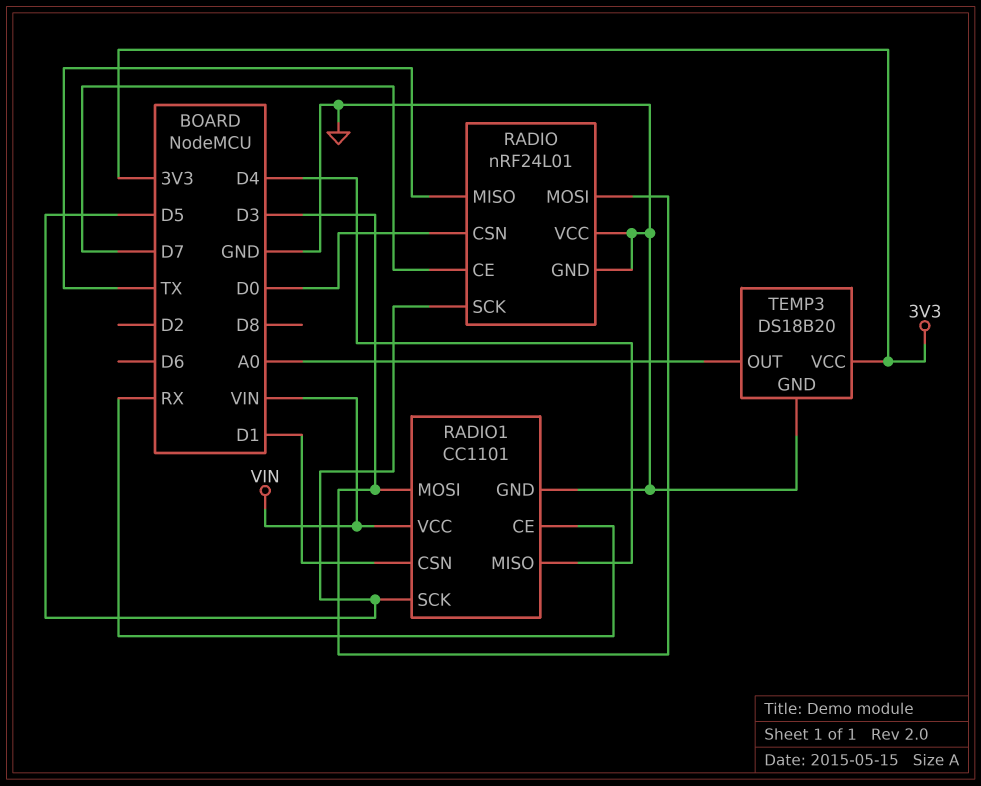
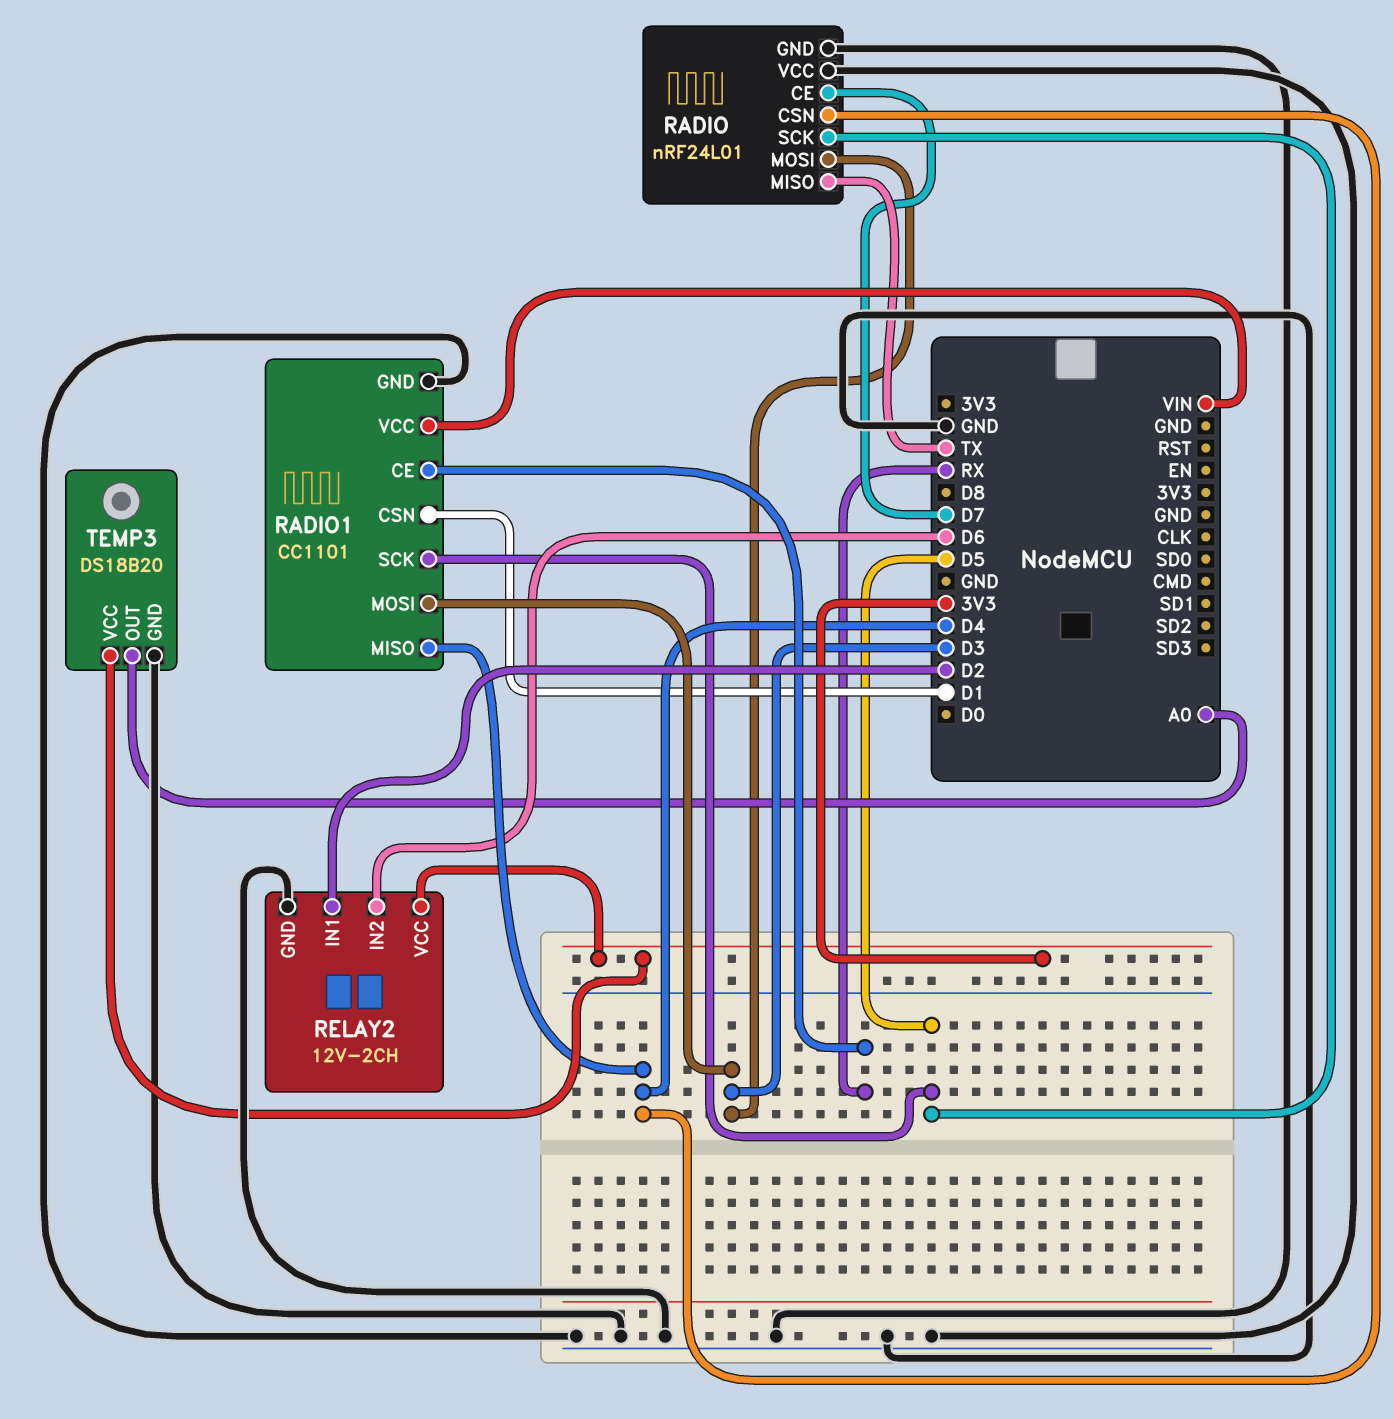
RADIO pin CSN: D0 -> D4
RELAY2: none -> 12V-2CH
RELAY2 pin GND: none -> GND
RELAY2 pin IN1: none -> D2
RELAY2 pin IN2: none -> D6
RELAY2 pin VCC: none -> 3V3

